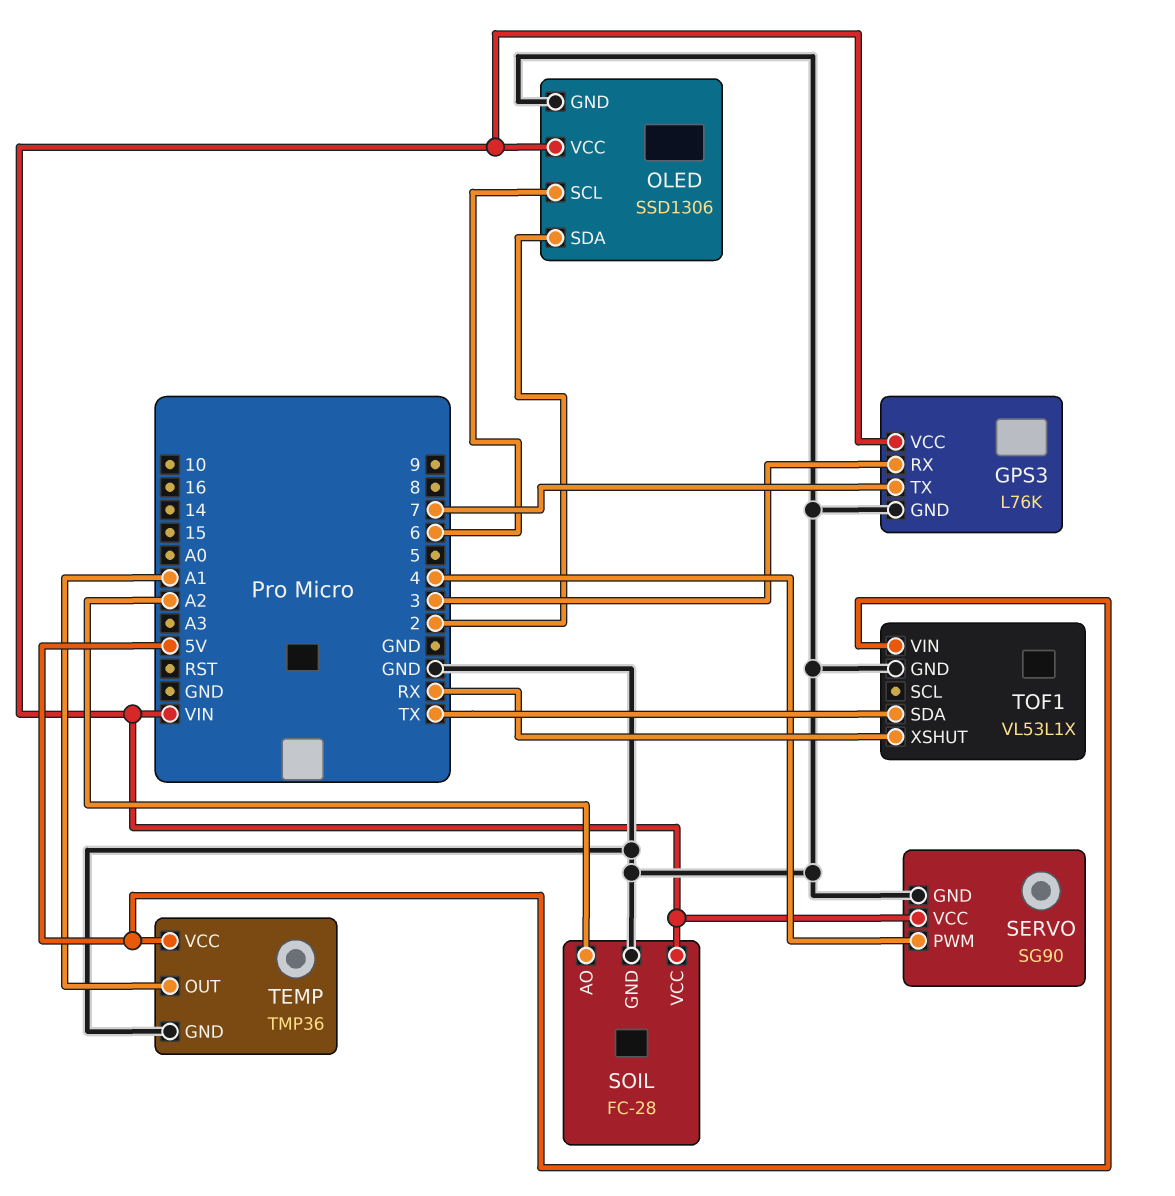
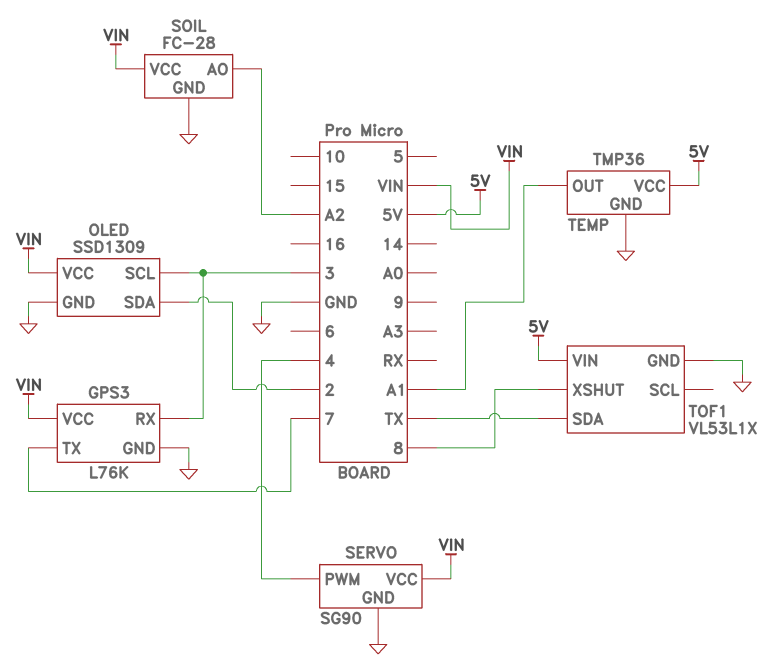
OLED: SSD1306 -> SSD1309
OLED pin SCL: 6 -> 3
TOF1 pin XSHUT: RX -> 8

